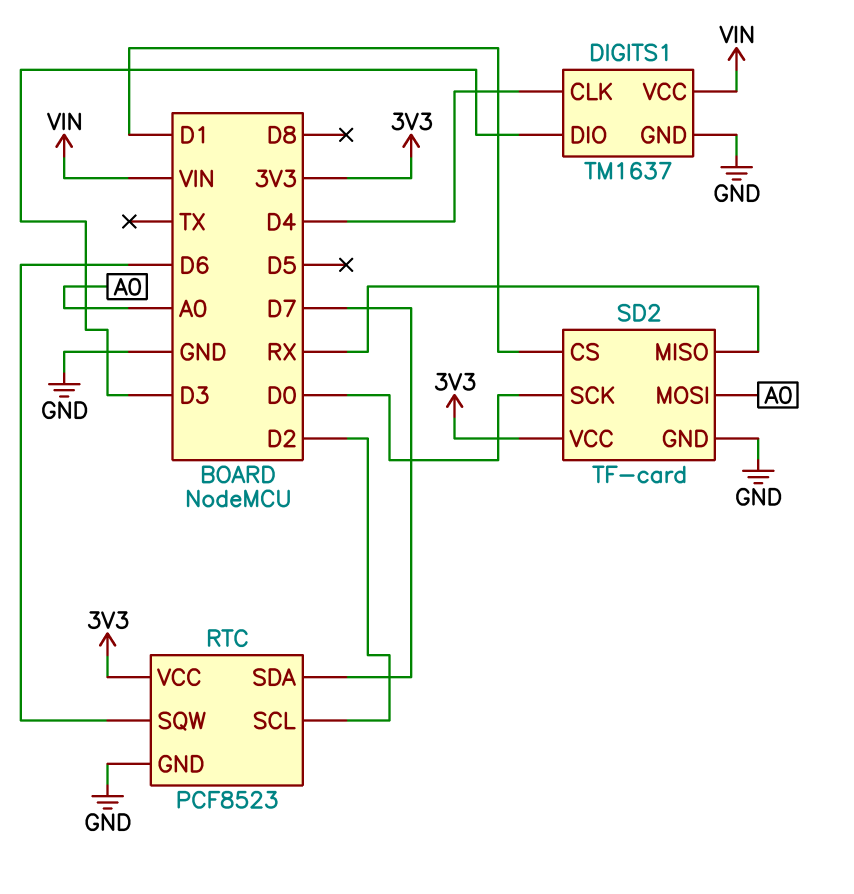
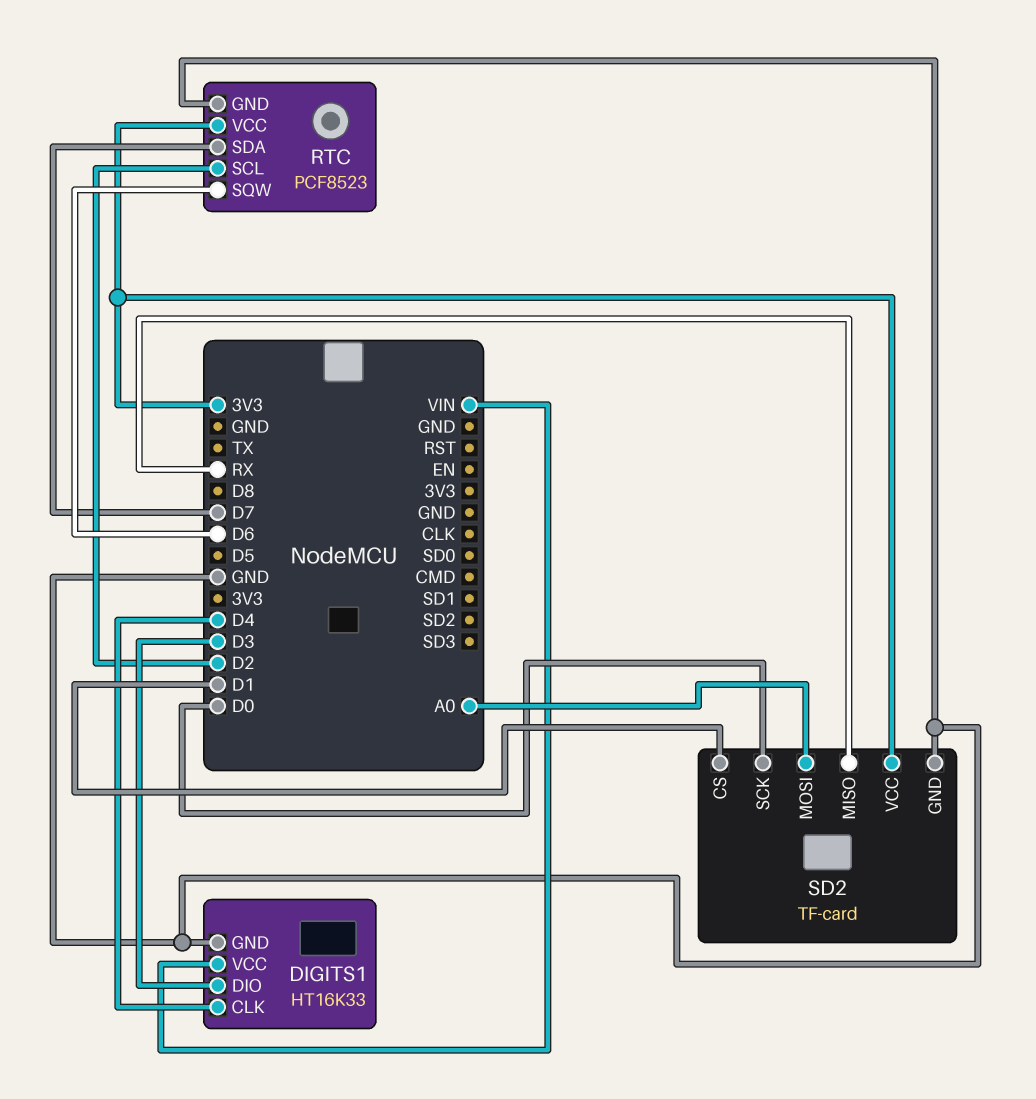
DIGITS1: TM1637 -> HT16K33

